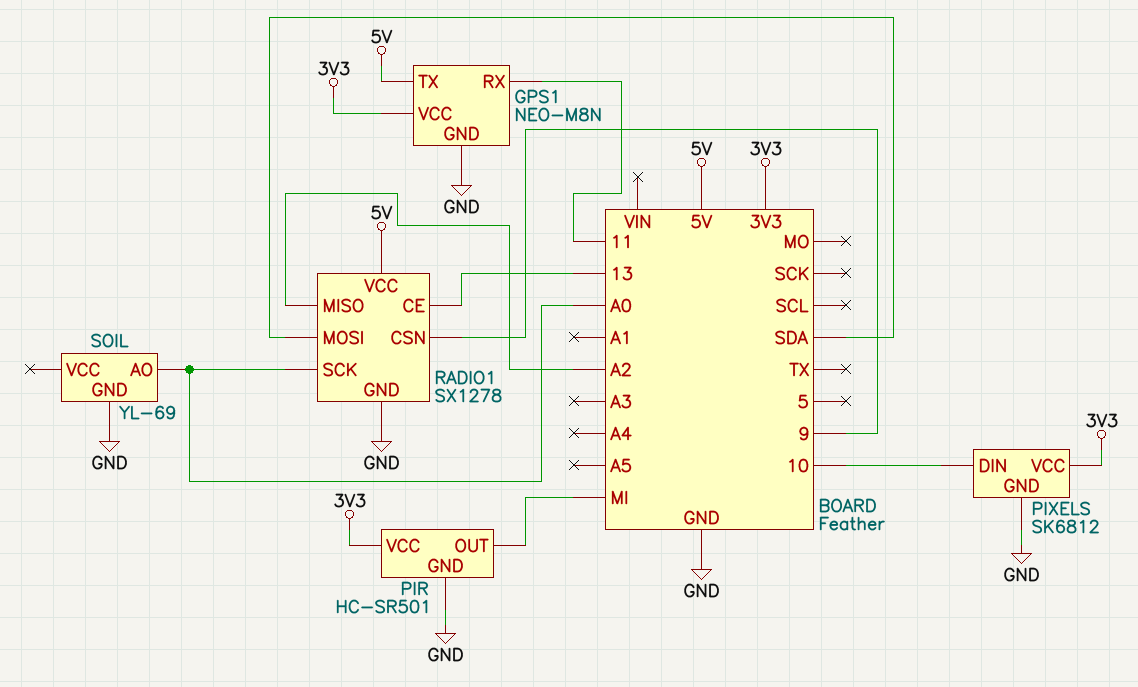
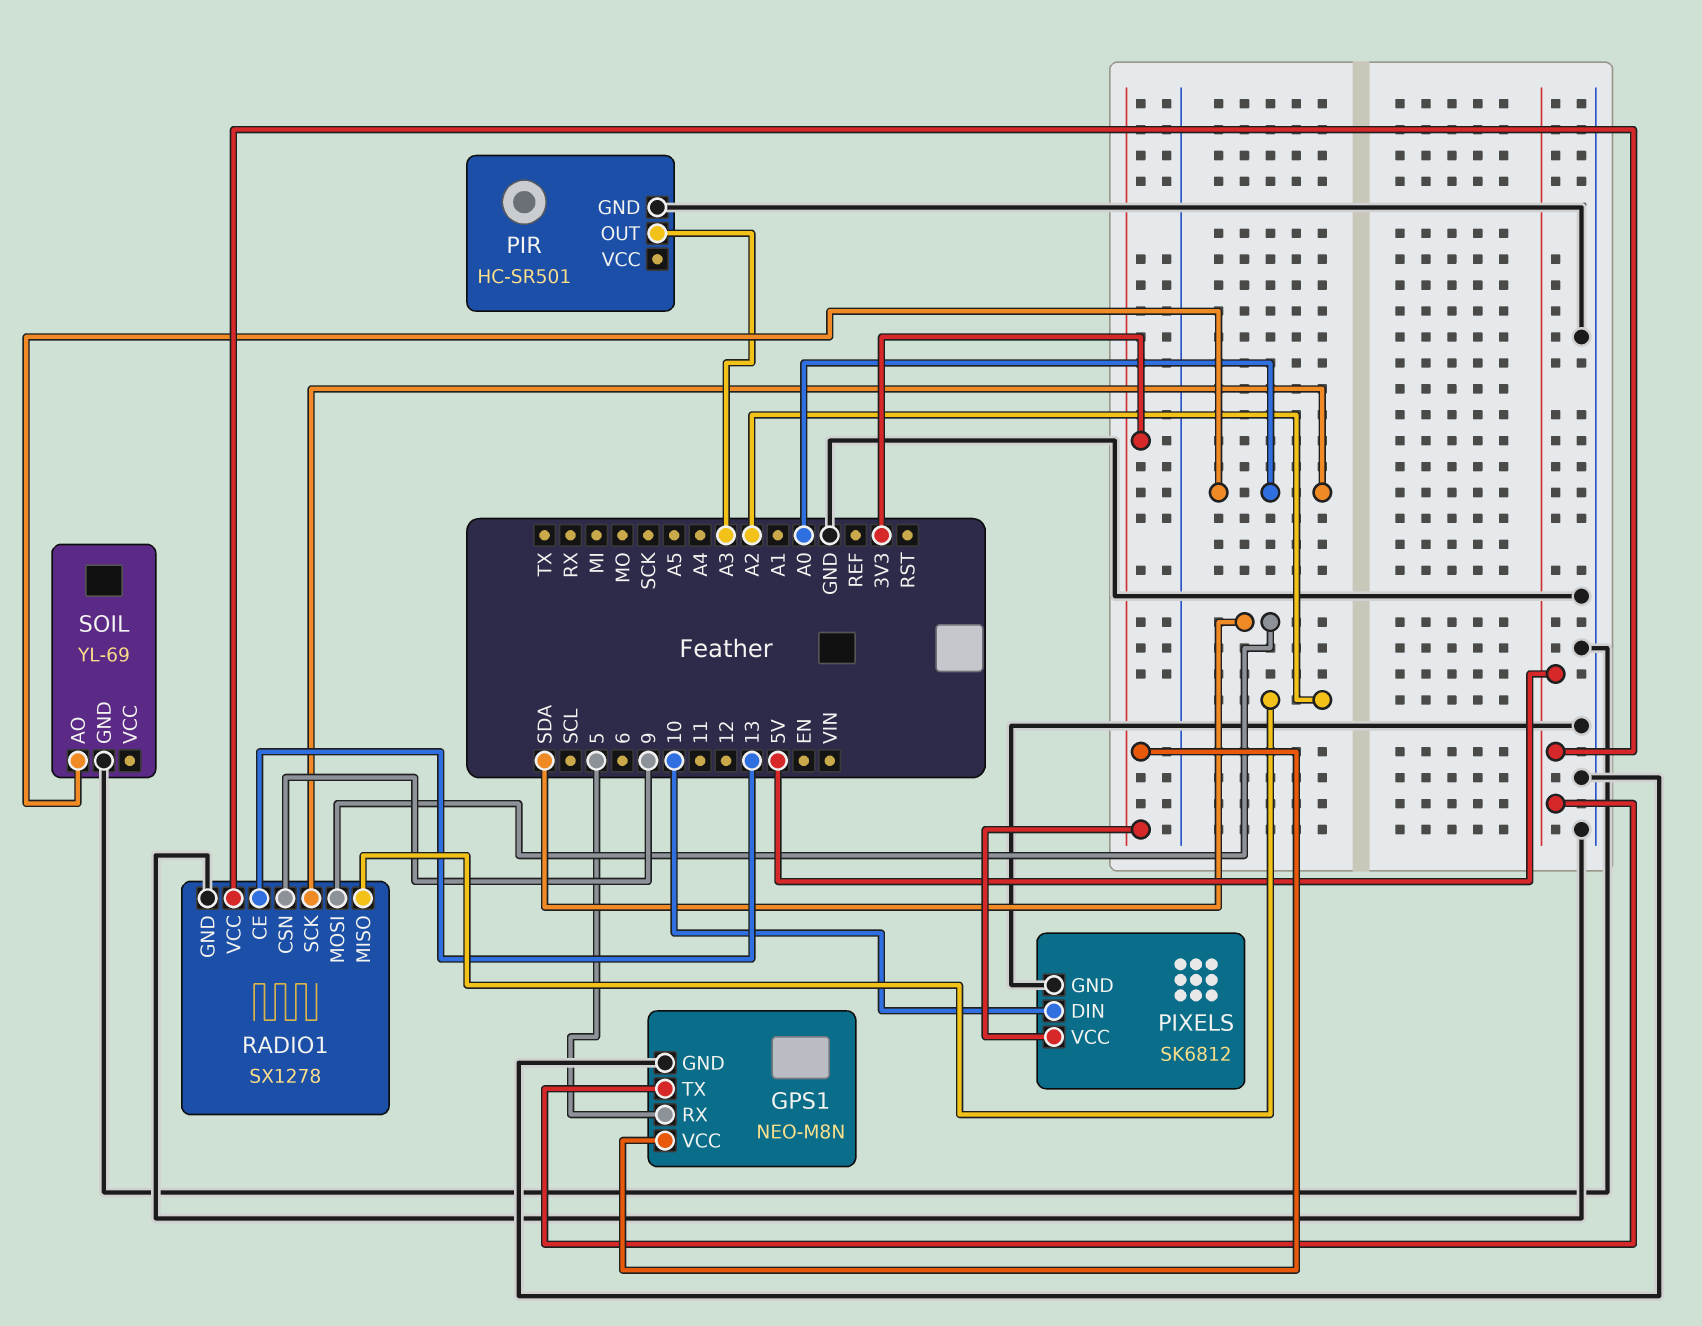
GPS1 pin RX: 11 -> 5
PIR pin OUT: MI -> A3
PIR pin VCC: 3V3 -> none

